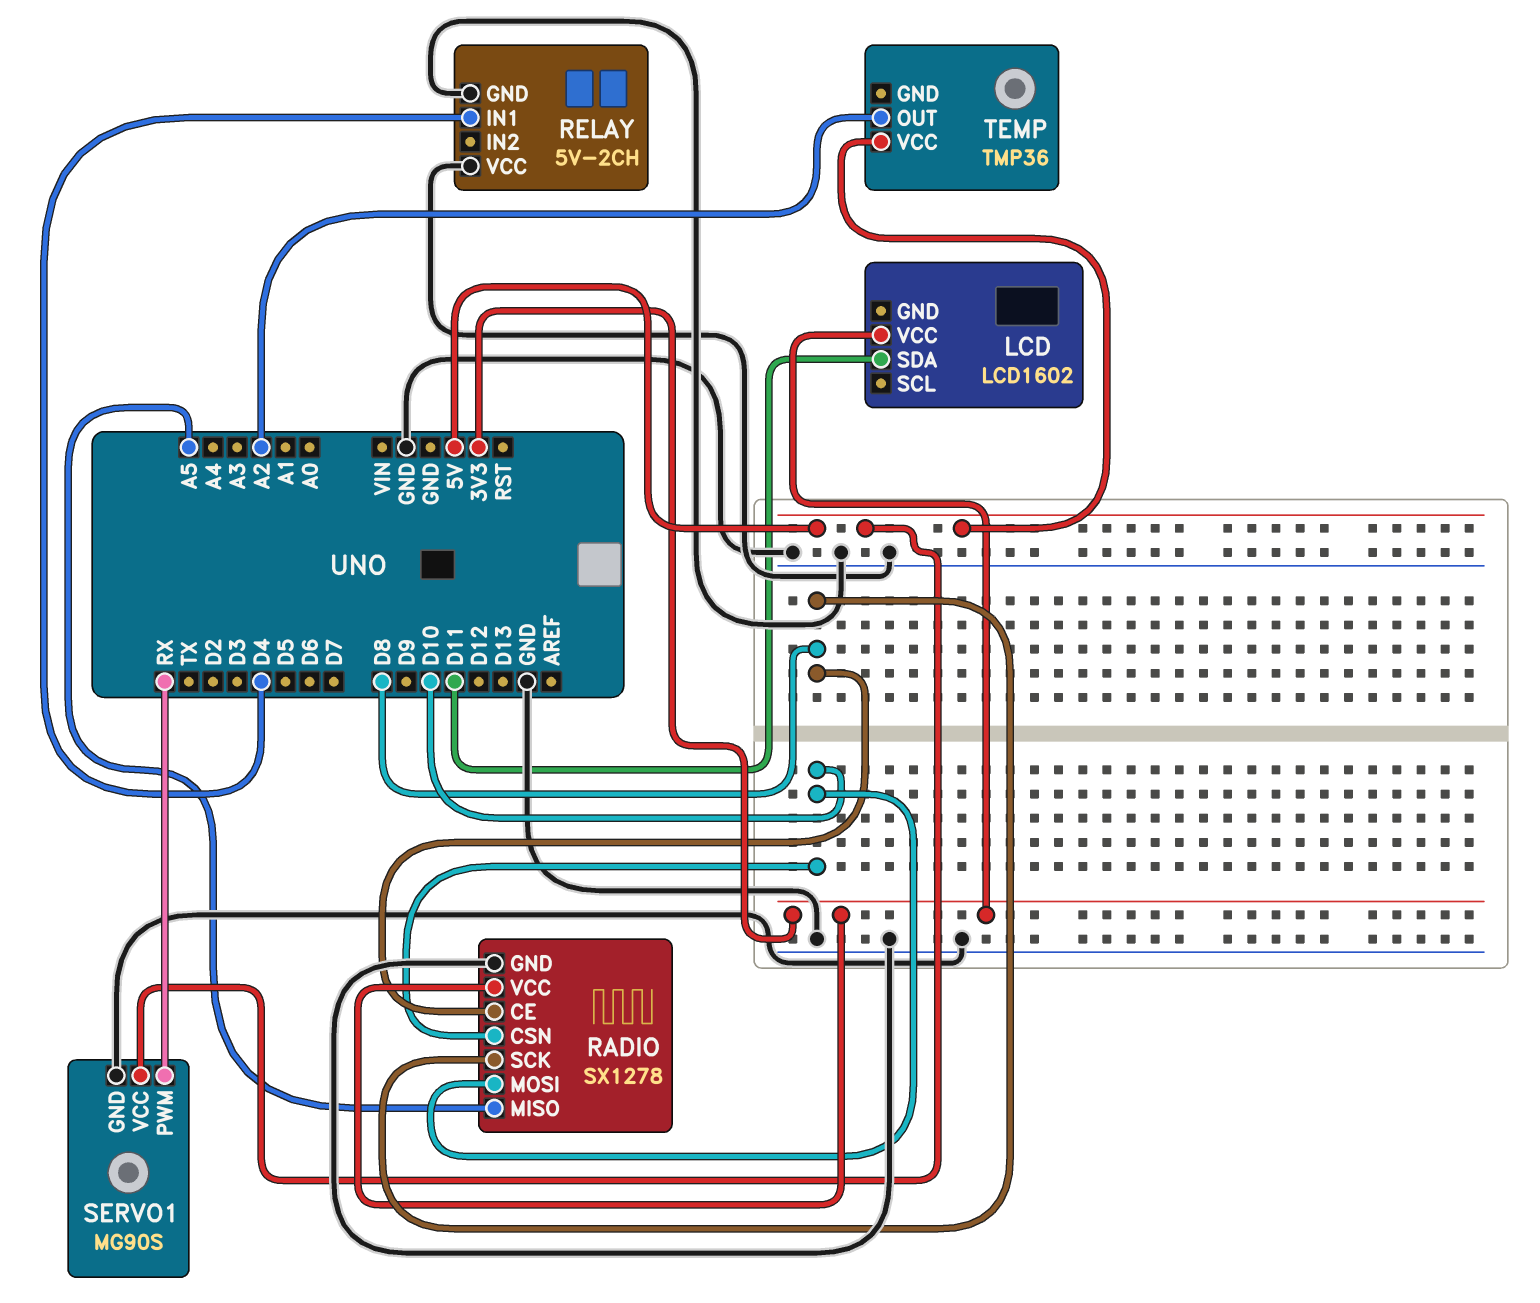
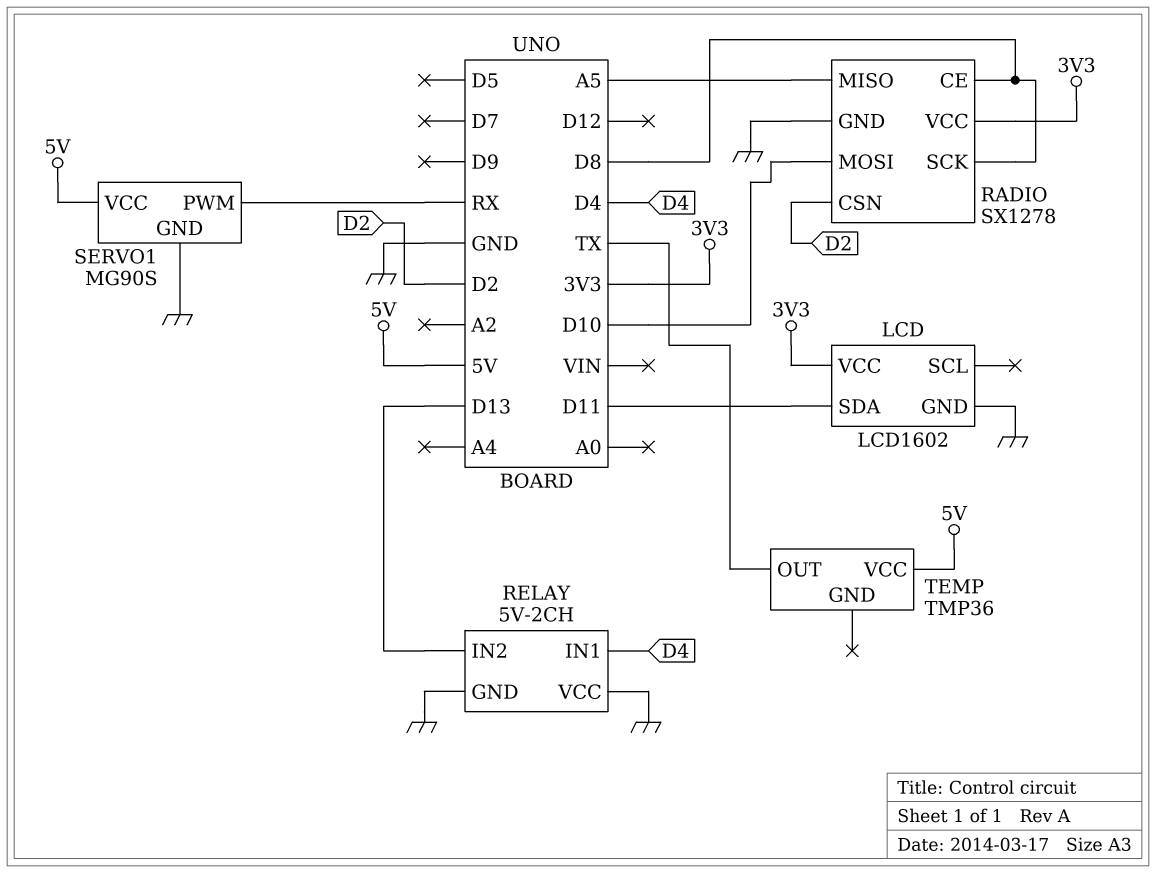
LCD pin GND: none -> GND
RADIO pin CSN: D10 -> D2
RELAY pin IN2: none -> D13
TEMP pin OUT: A2 -> TX

